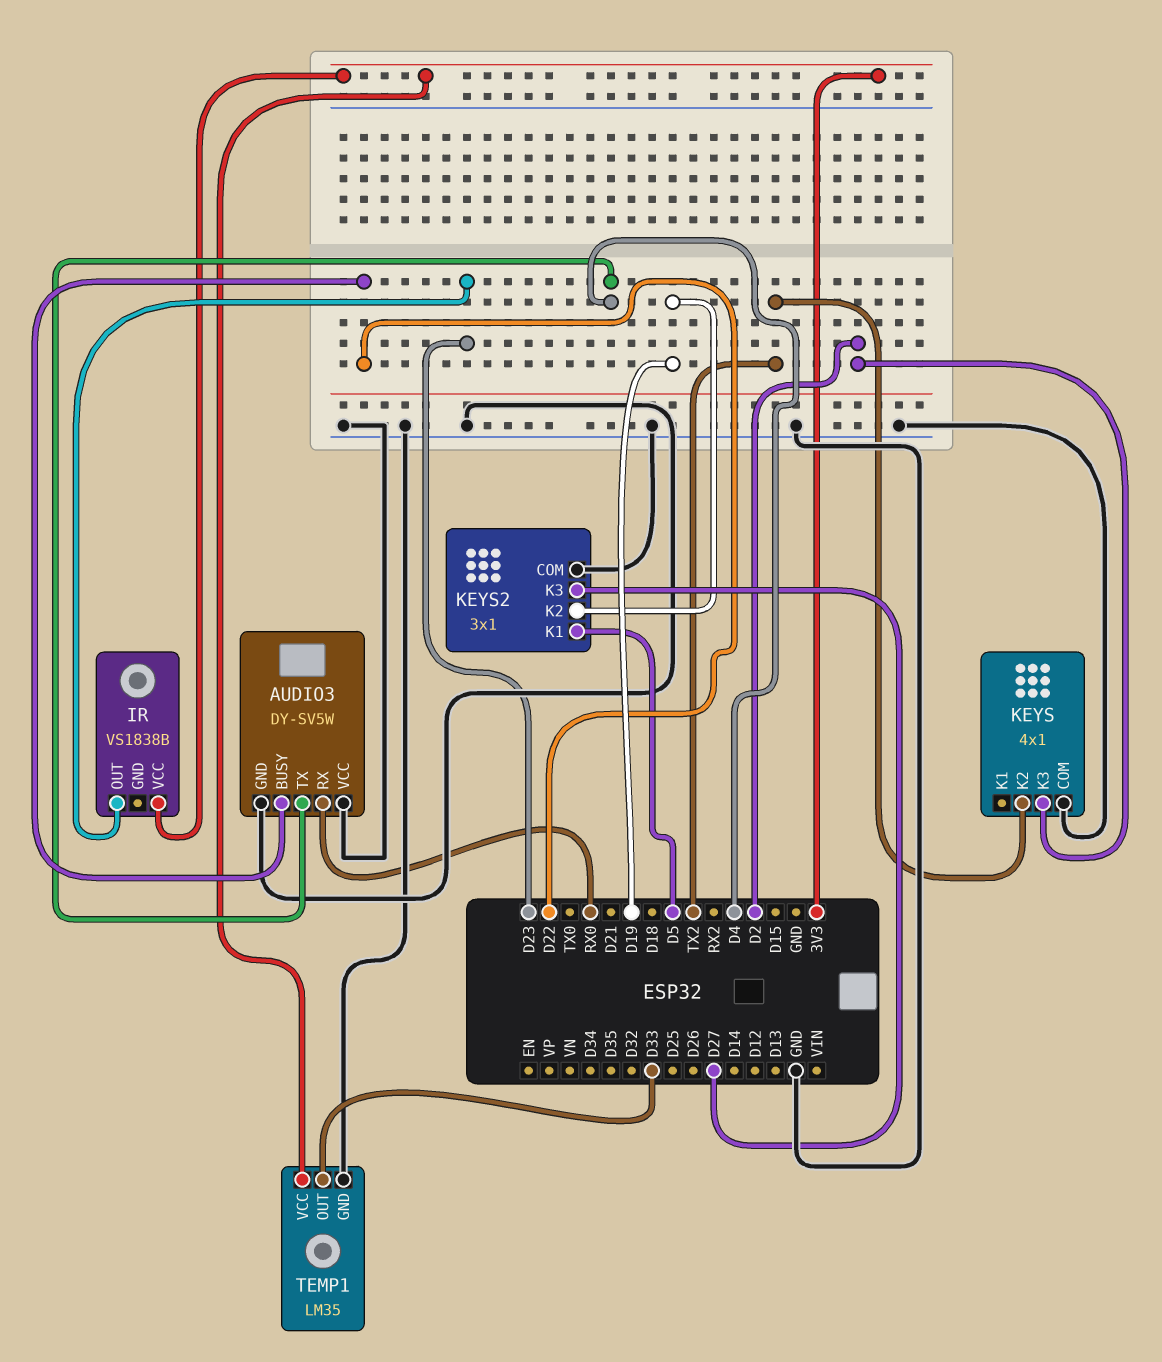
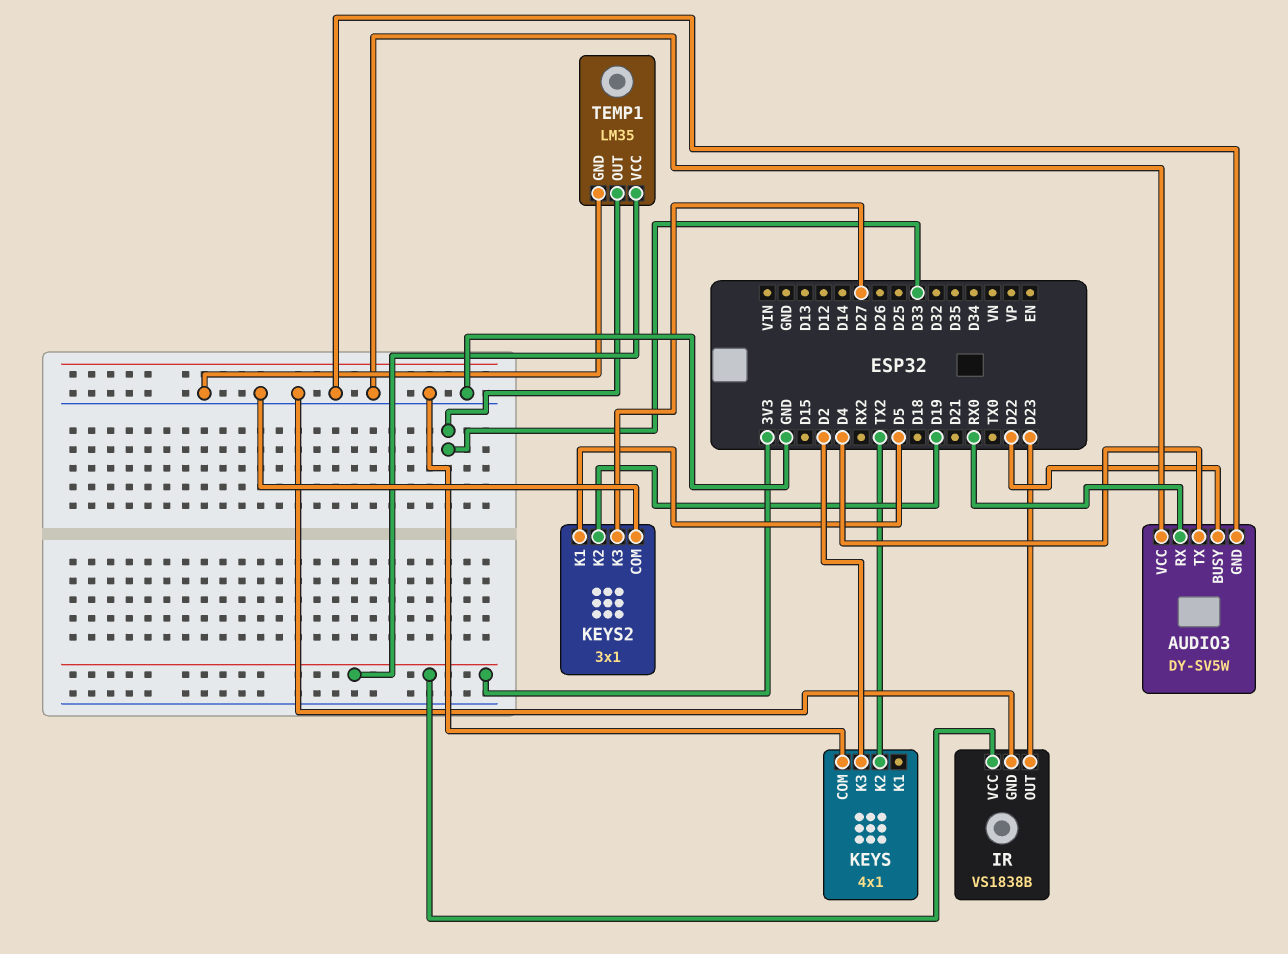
IR pin GND: none -> GND

